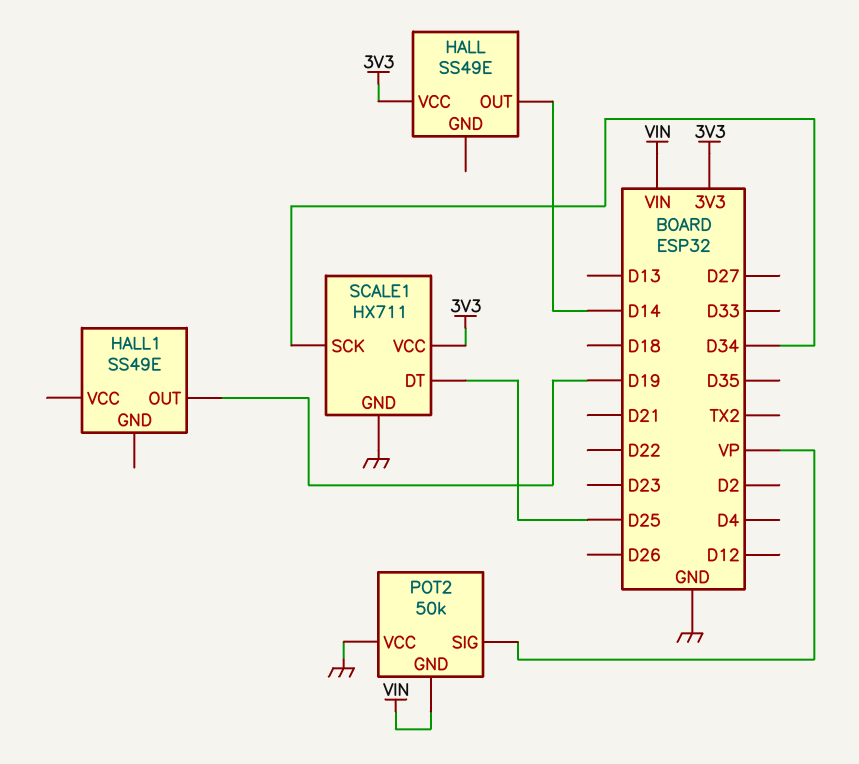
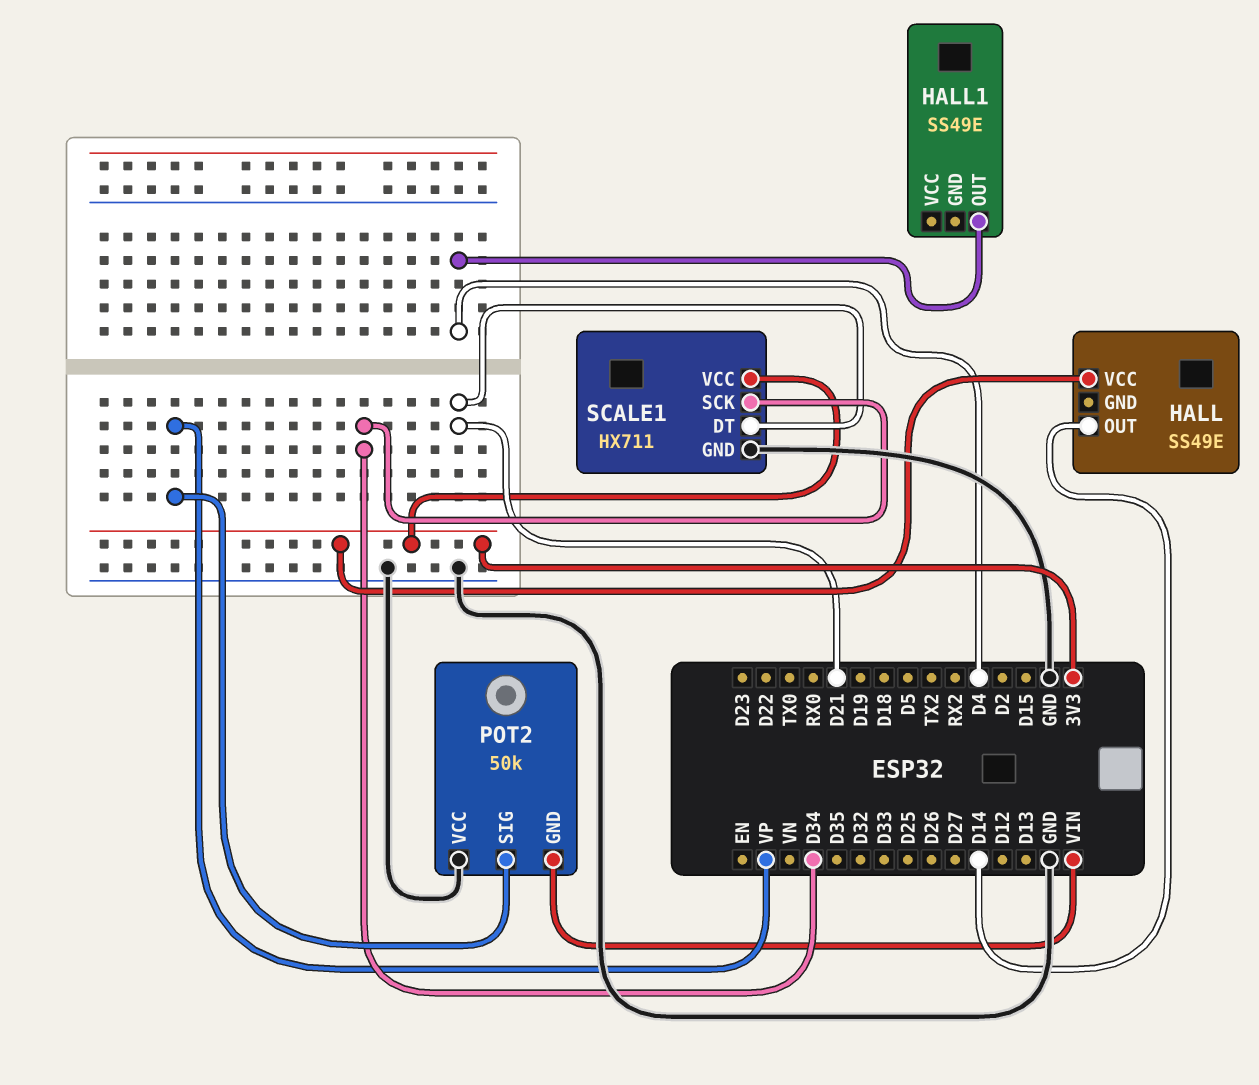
HALL1 pin OUT: D19 -> D4
SCALE1 pin DT: D25 -> D21

